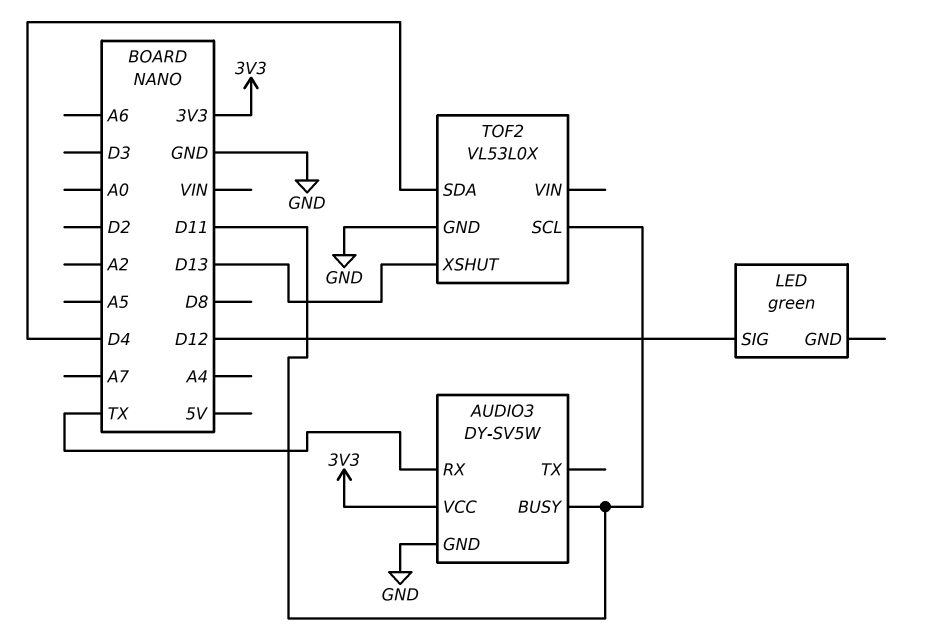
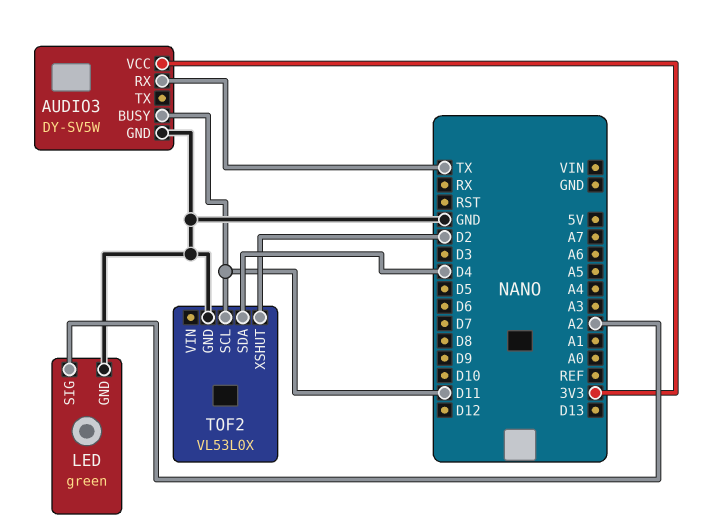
LED pin GND: none -> GND
LED pin SIG: D12 -> A2
TOF2 pin XSHUT: D13 -> D2

